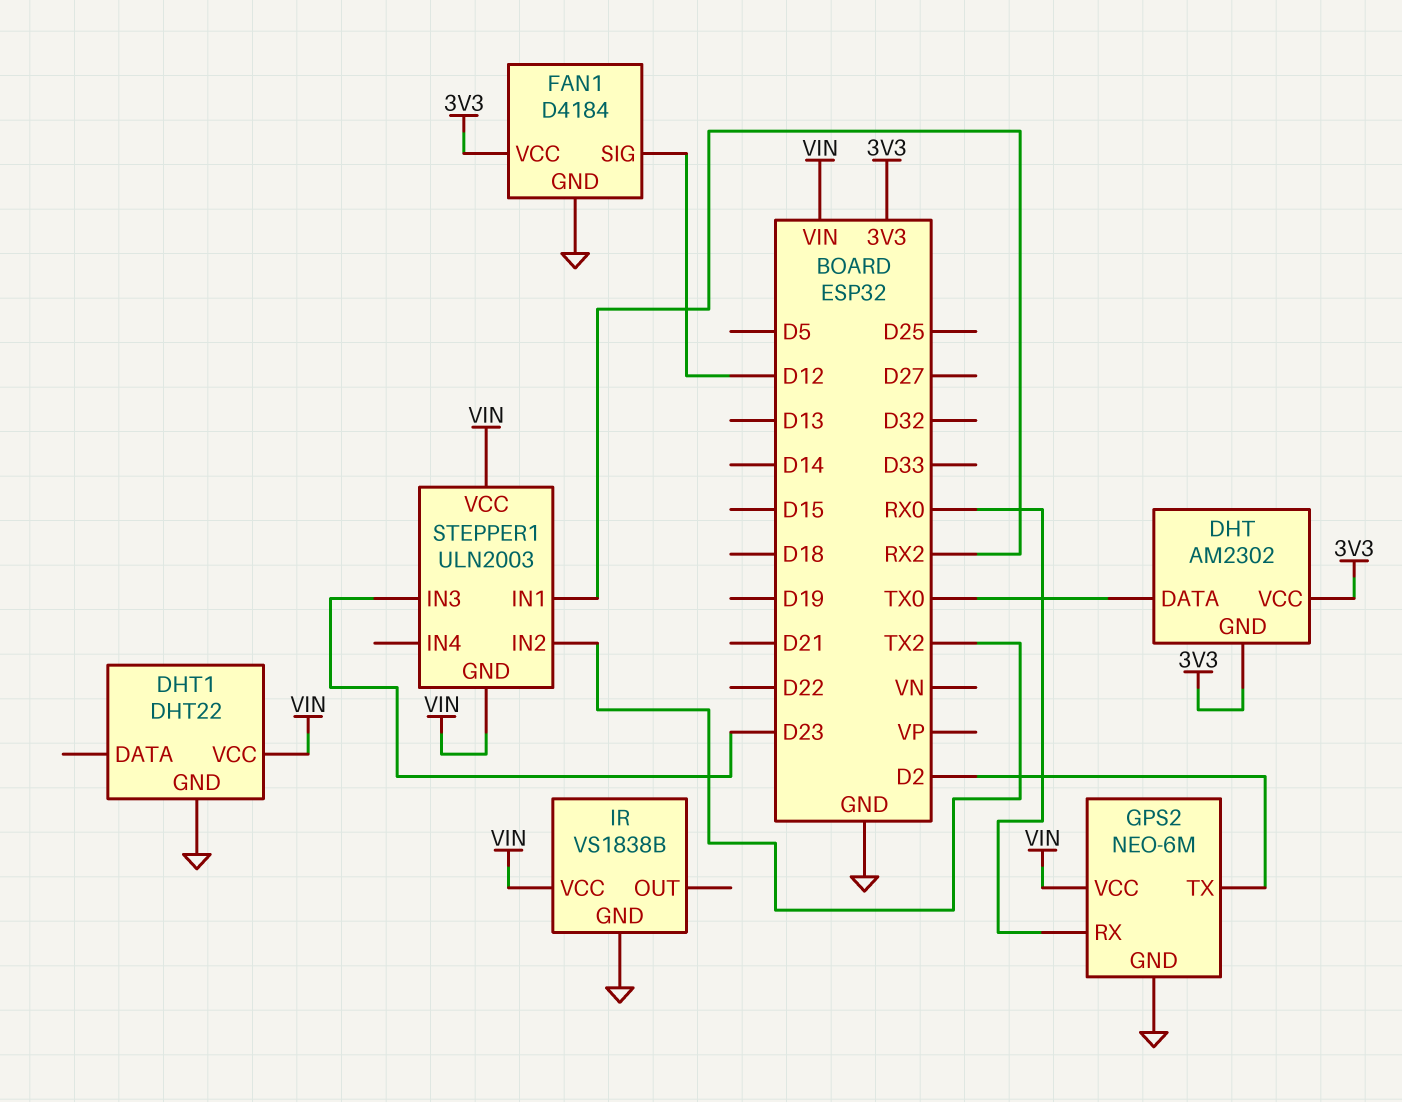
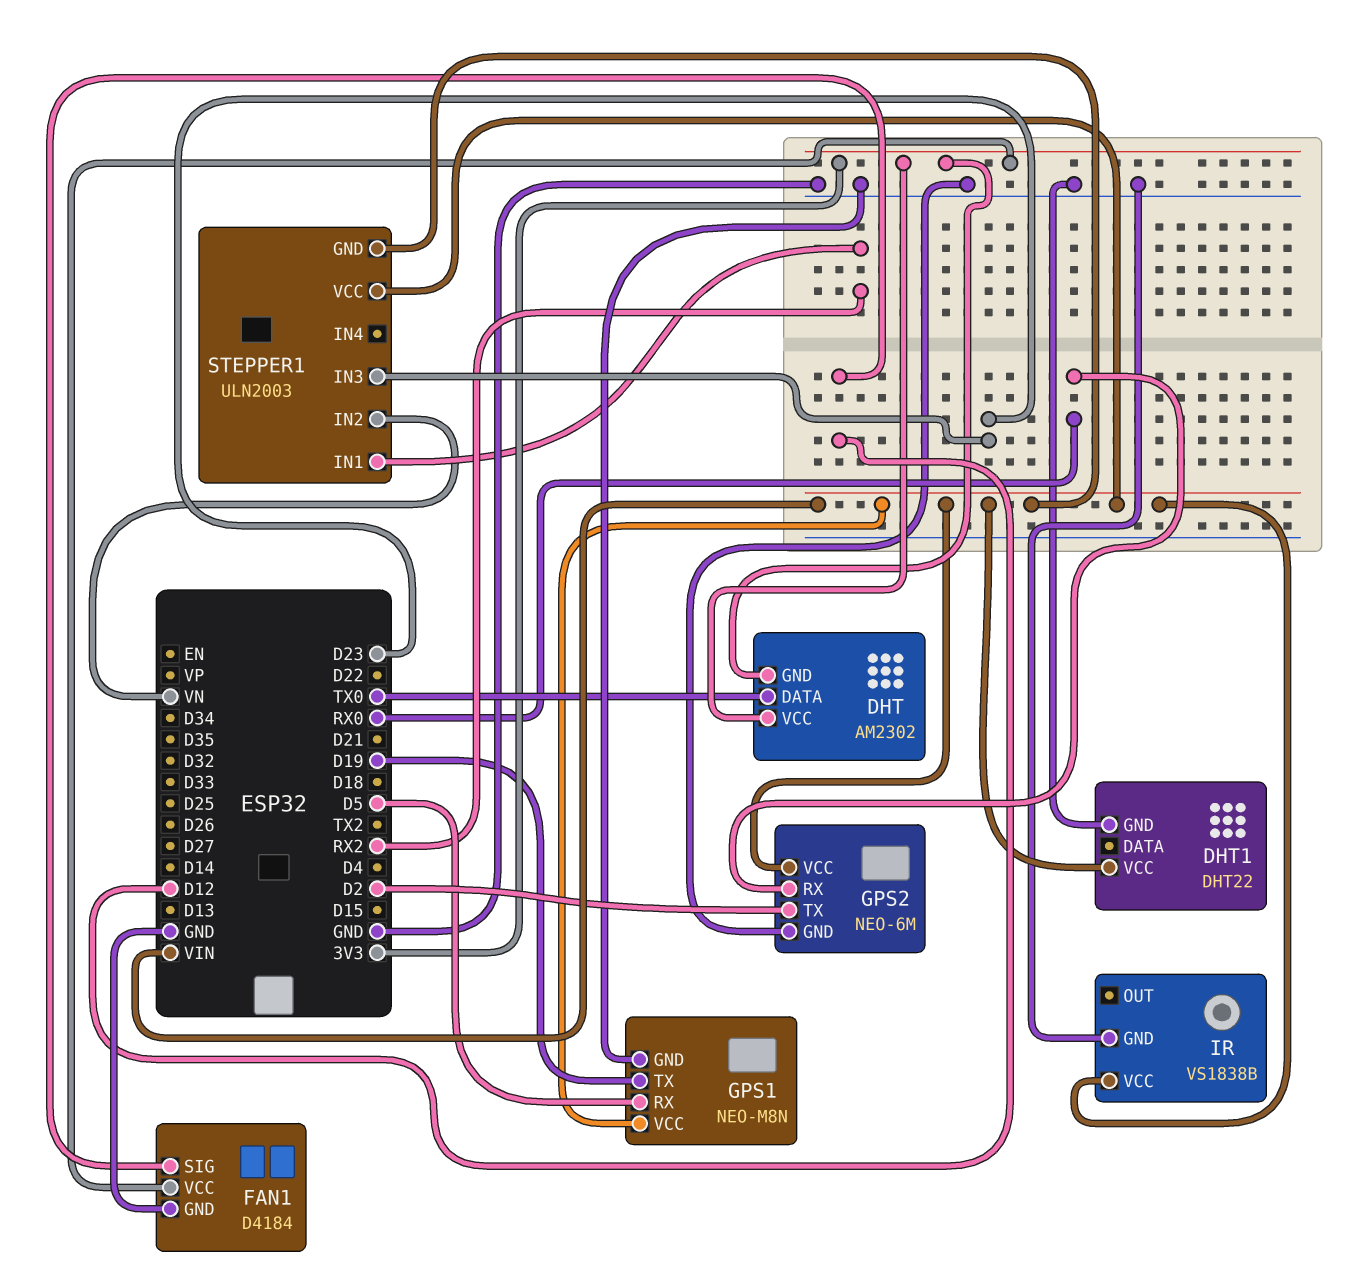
GPS1: none -> NEO-M8N
GPS1 pin GND: none -> GND
GPS1 pin RX: none -> D5
GPS1 pin TX: none -> D19
GPS1 pin VCC: none -> VIN
STEPPER1 pin IN2: TX2 -> VN

